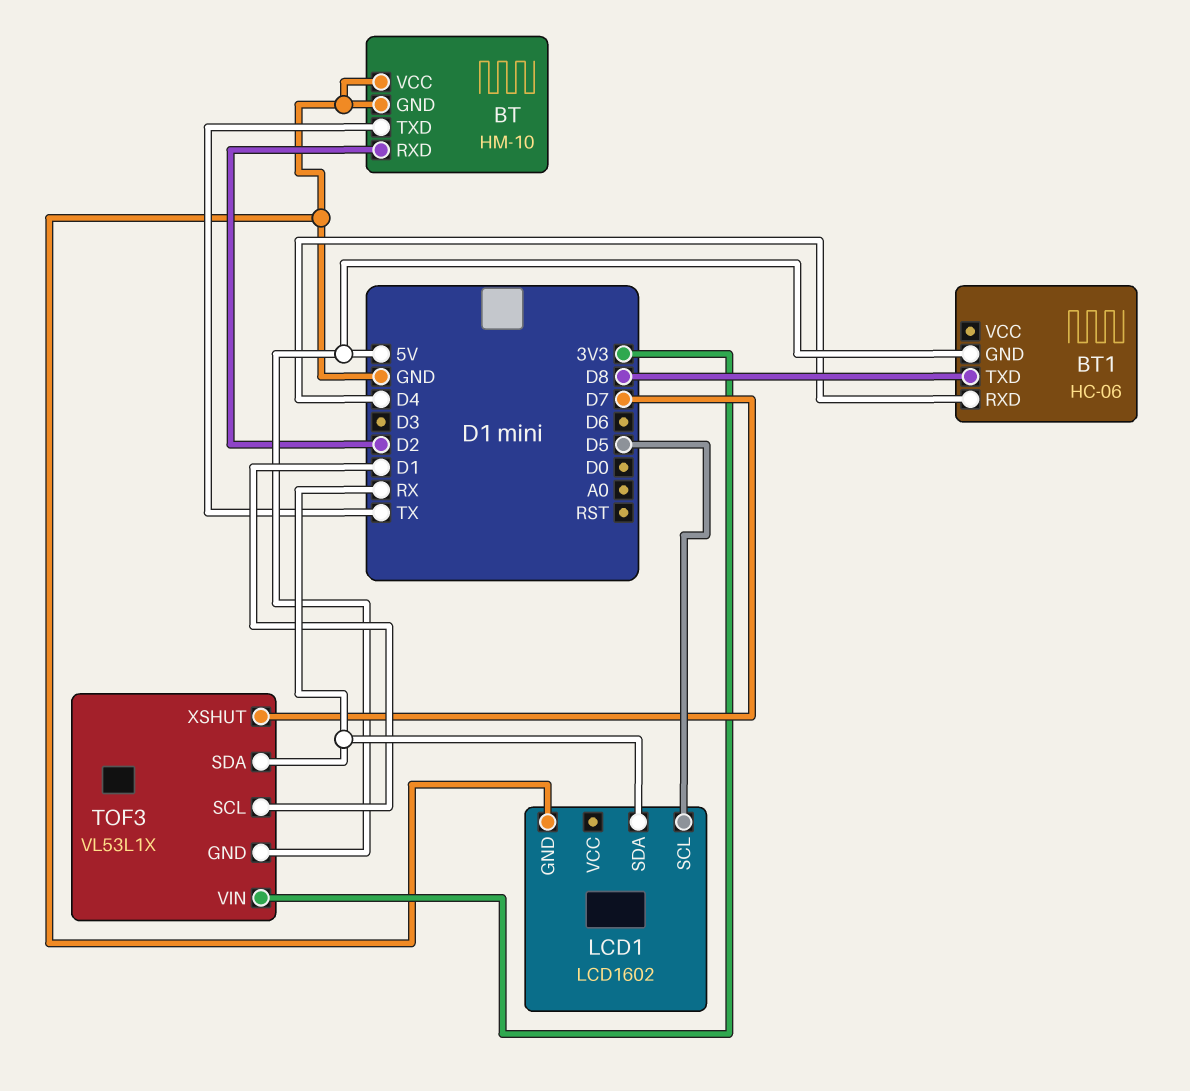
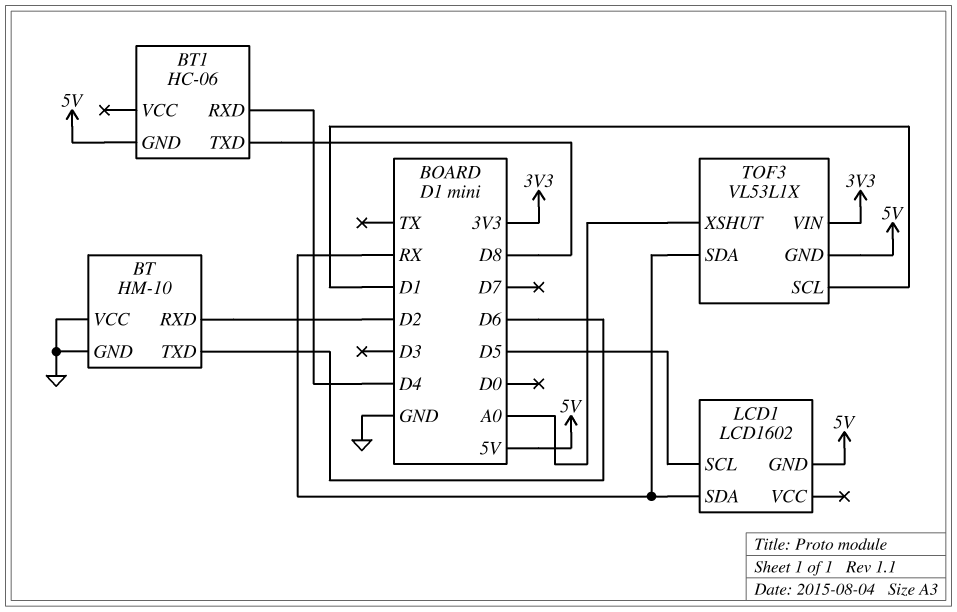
BT pin TXD: TX -> D6
LCD1 pin GND: GND -> 5V
TOF3 pin XSHUT: D7 -> A0

